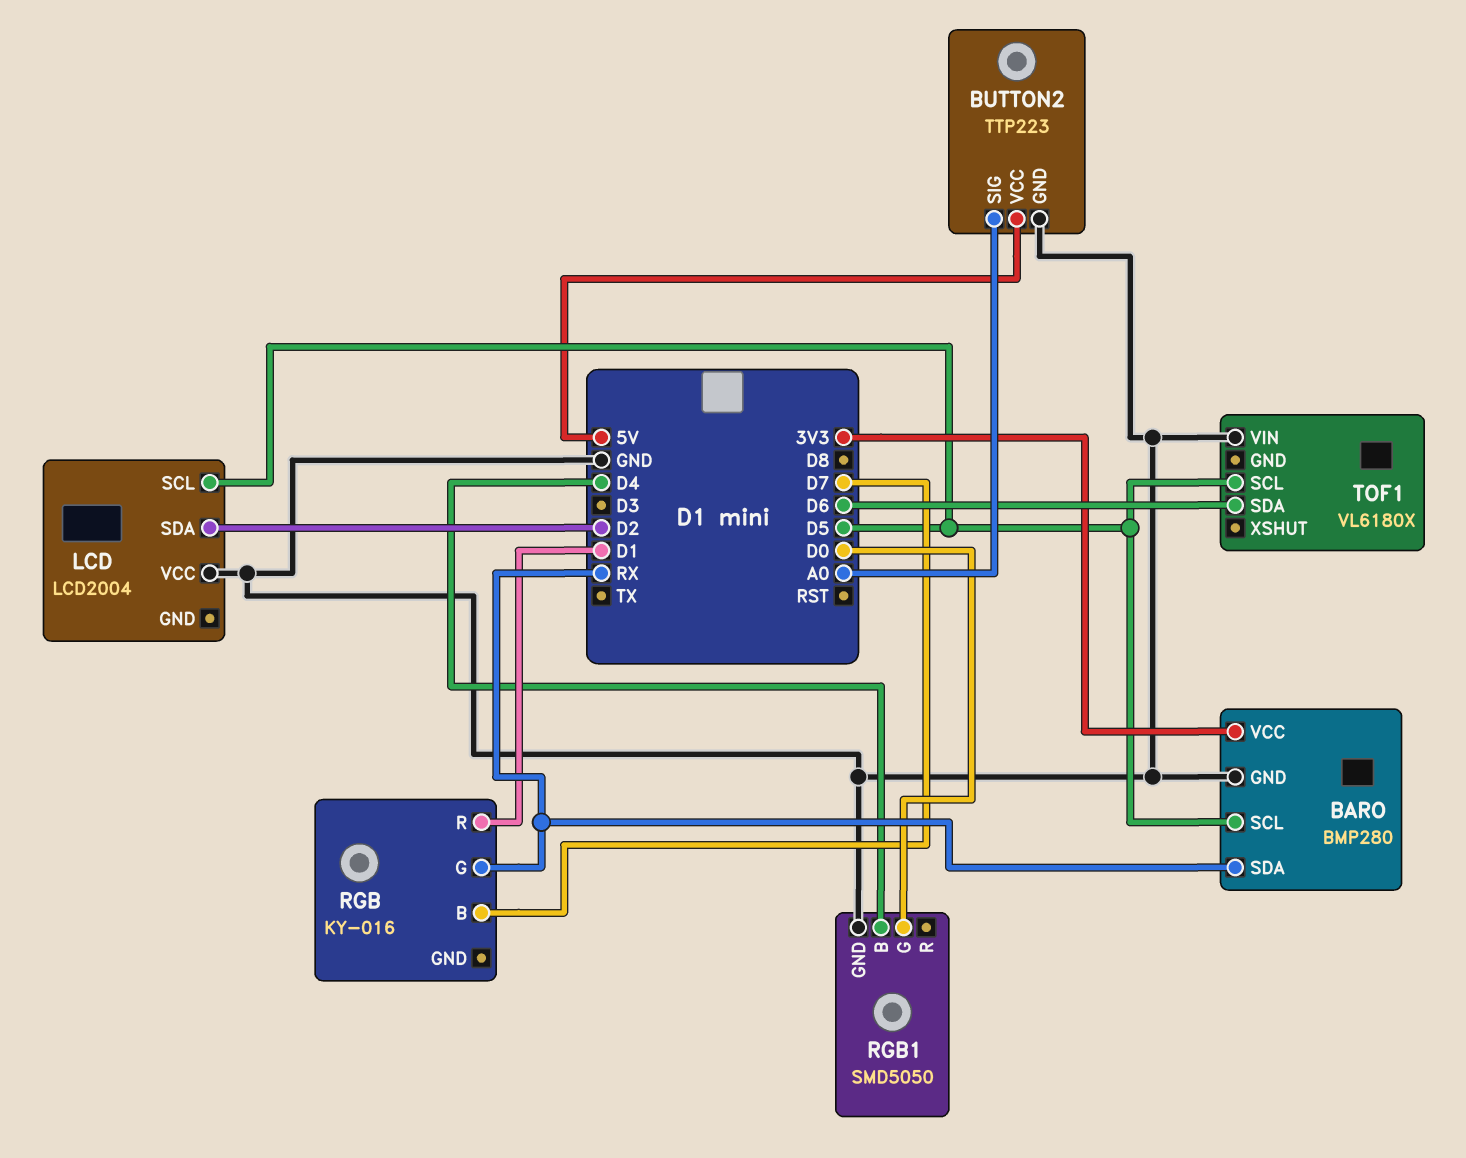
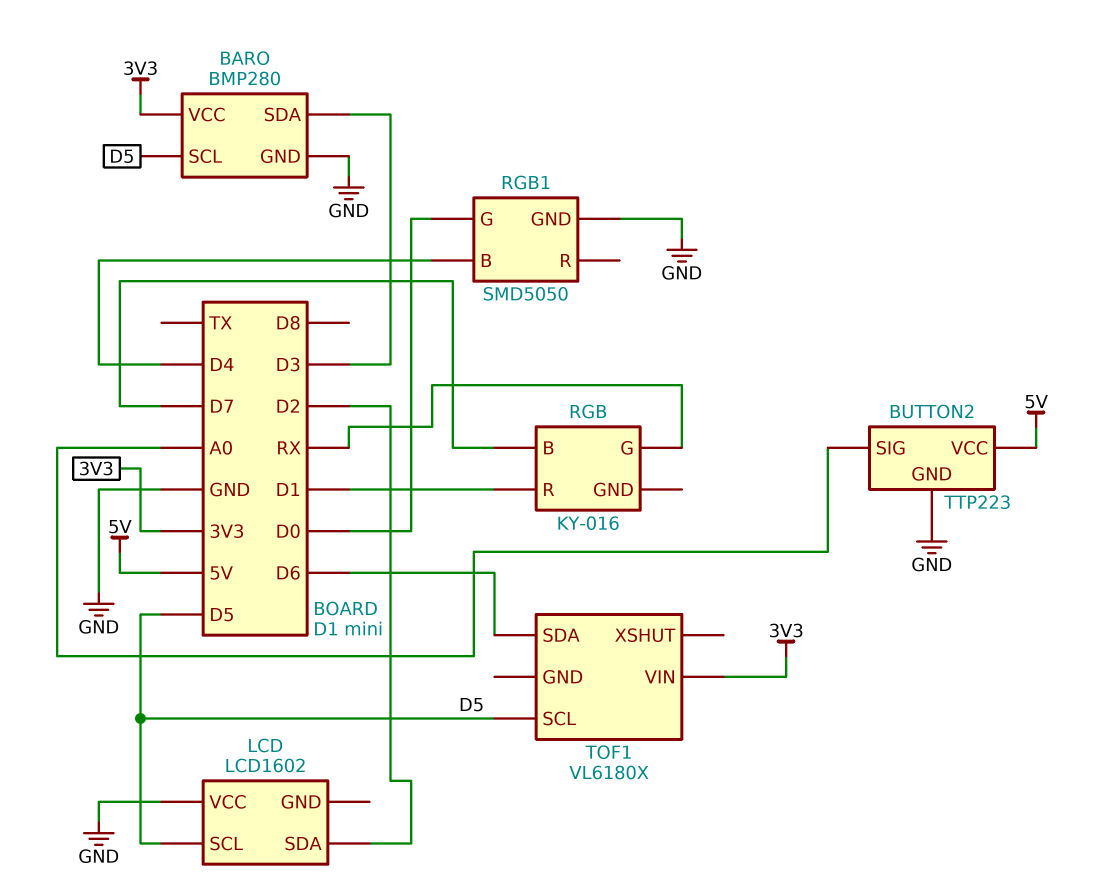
BARO pin SDA: RX -> D3
LCD: LCD2004 -> LCD1602
TOF1 pin VIN: GND -> 3V3

